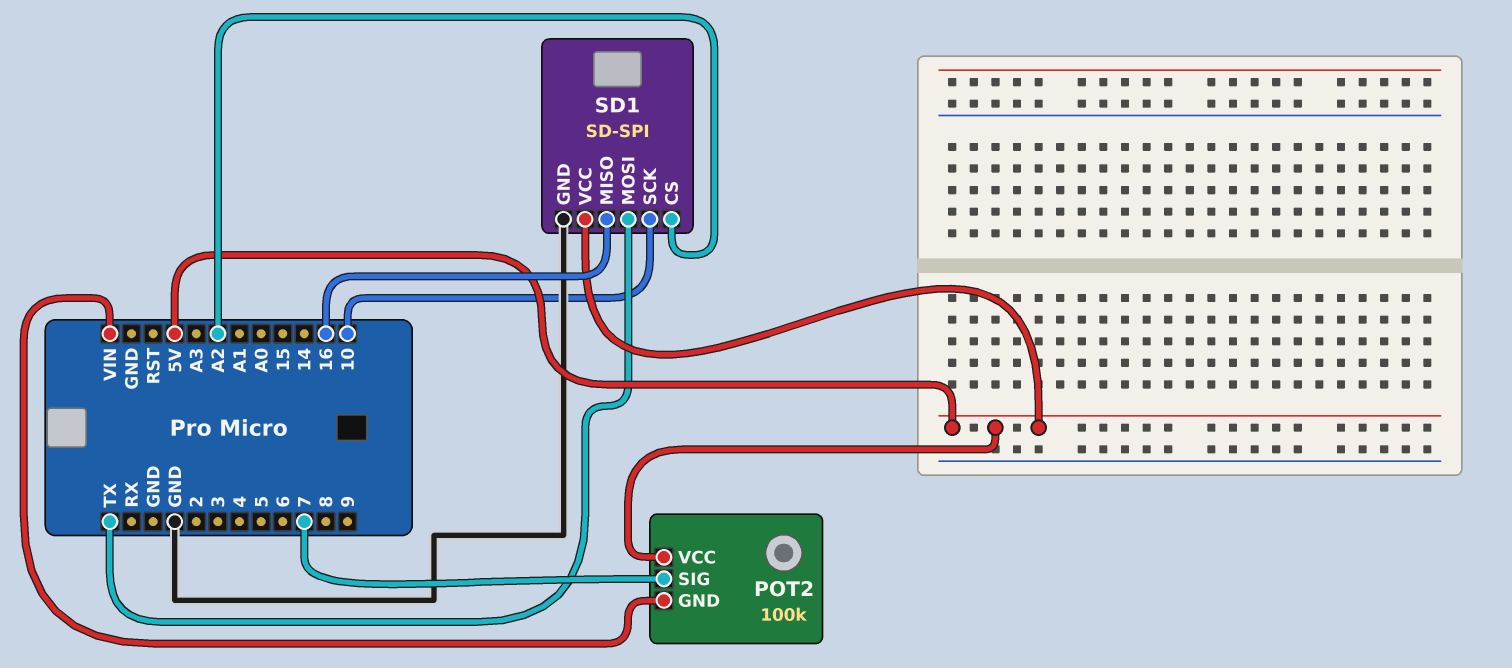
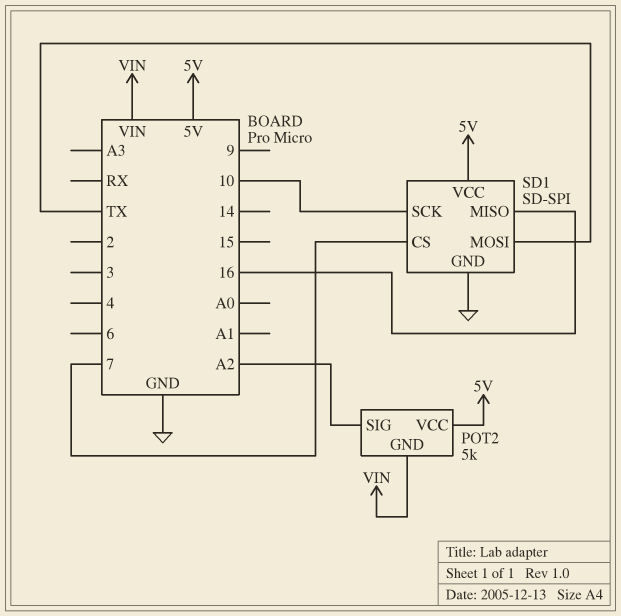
POT2: 100k -> 5k
POT2 pin SIG: 7 -> A2
SD1 pin CS: A2 -> 7

